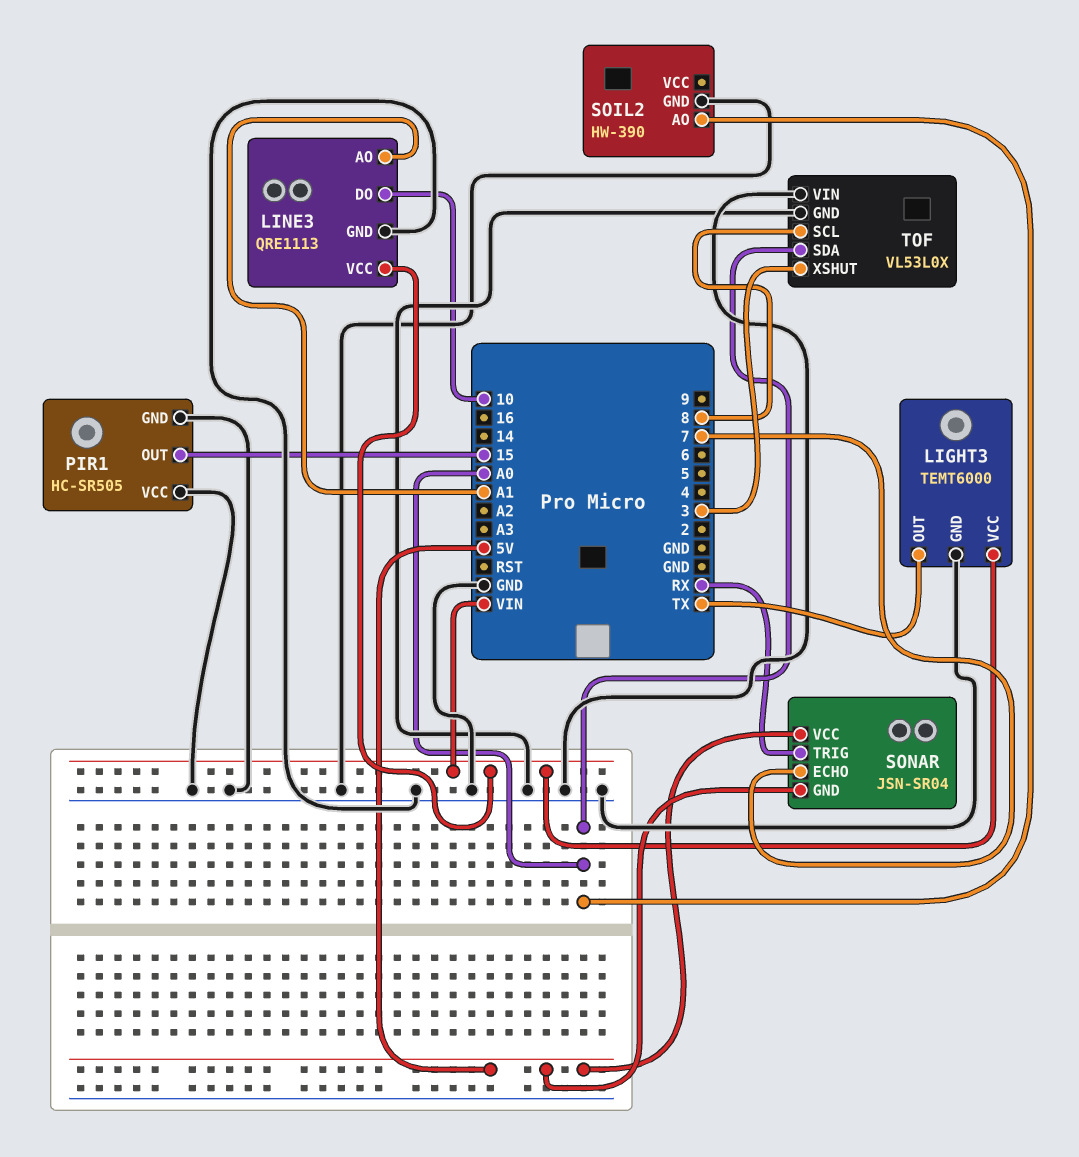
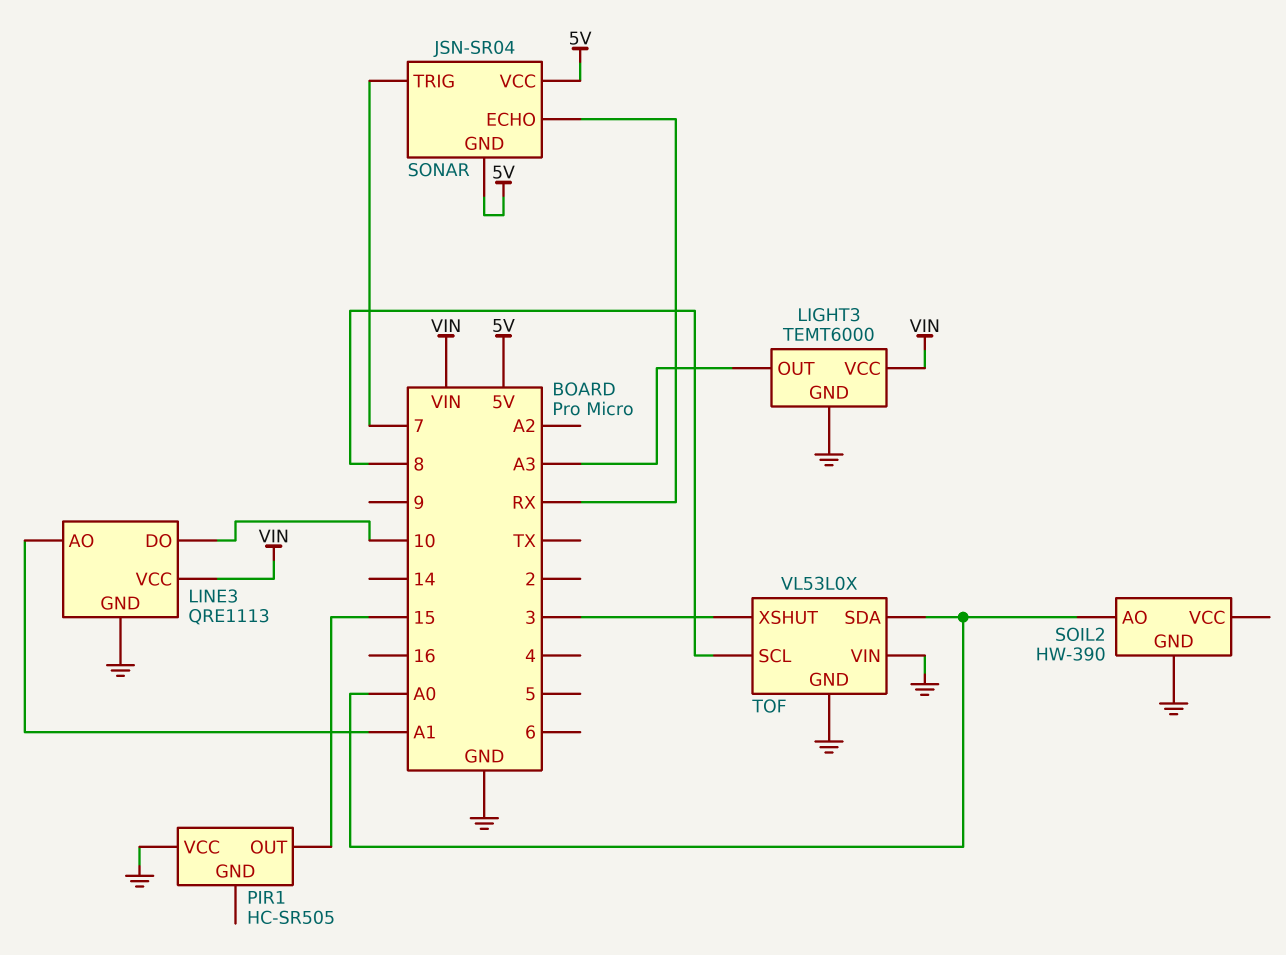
LIGHT3 pin OUT: TX -> A3
PIR1 pin GND: GND -> none
SONAR pin ECHO: 7 -> RX
SONAR pin TRIG: RX -> 7

